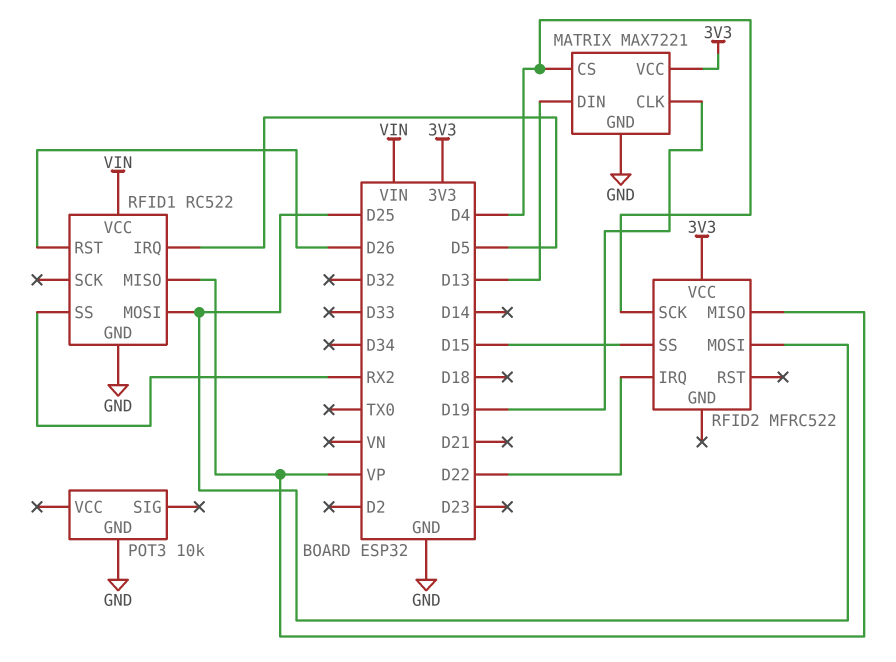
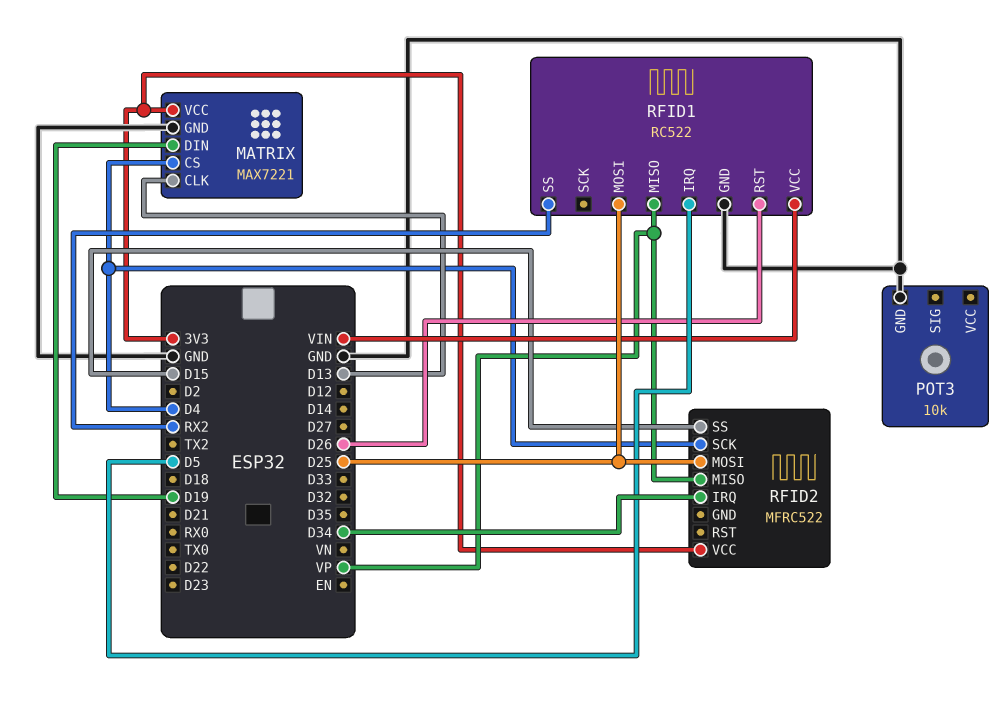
MATRIX pin CLK: D19 -> D13
MATRIX pin DIN: D13 -> D19
RFID2 pin IRQ: D22 -> D34

